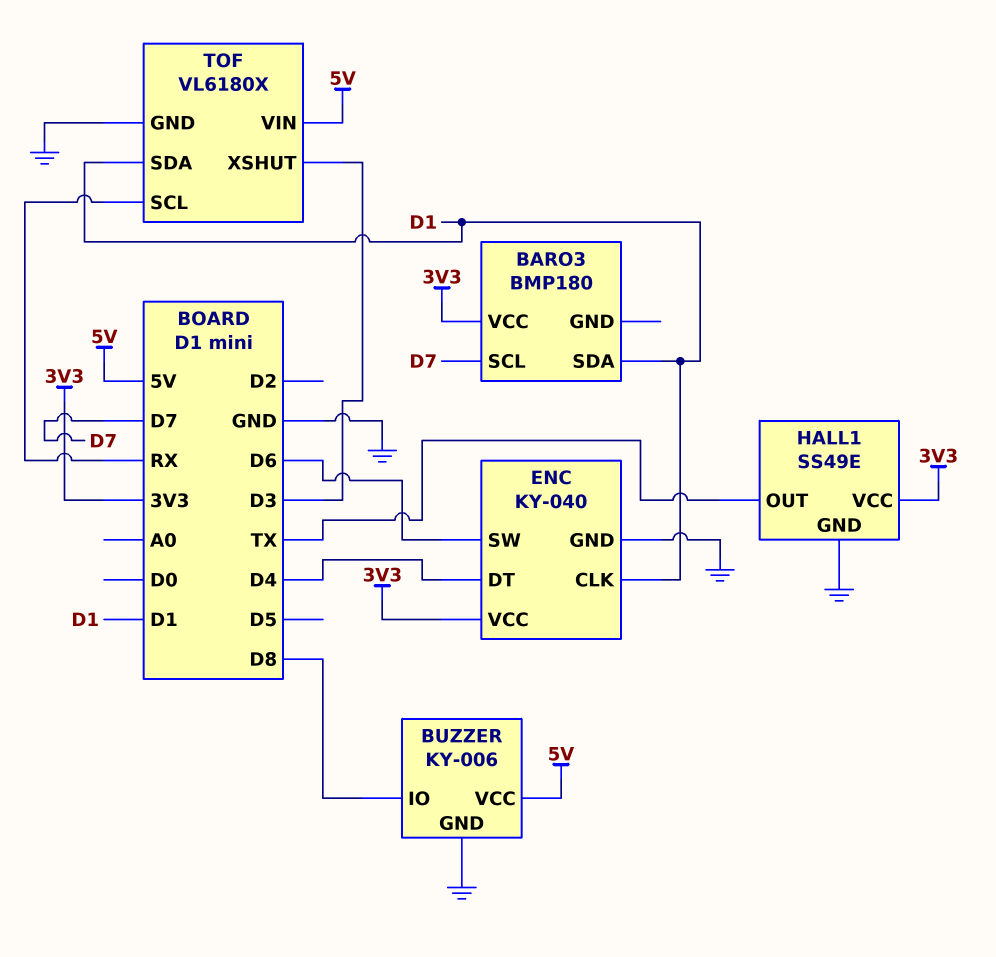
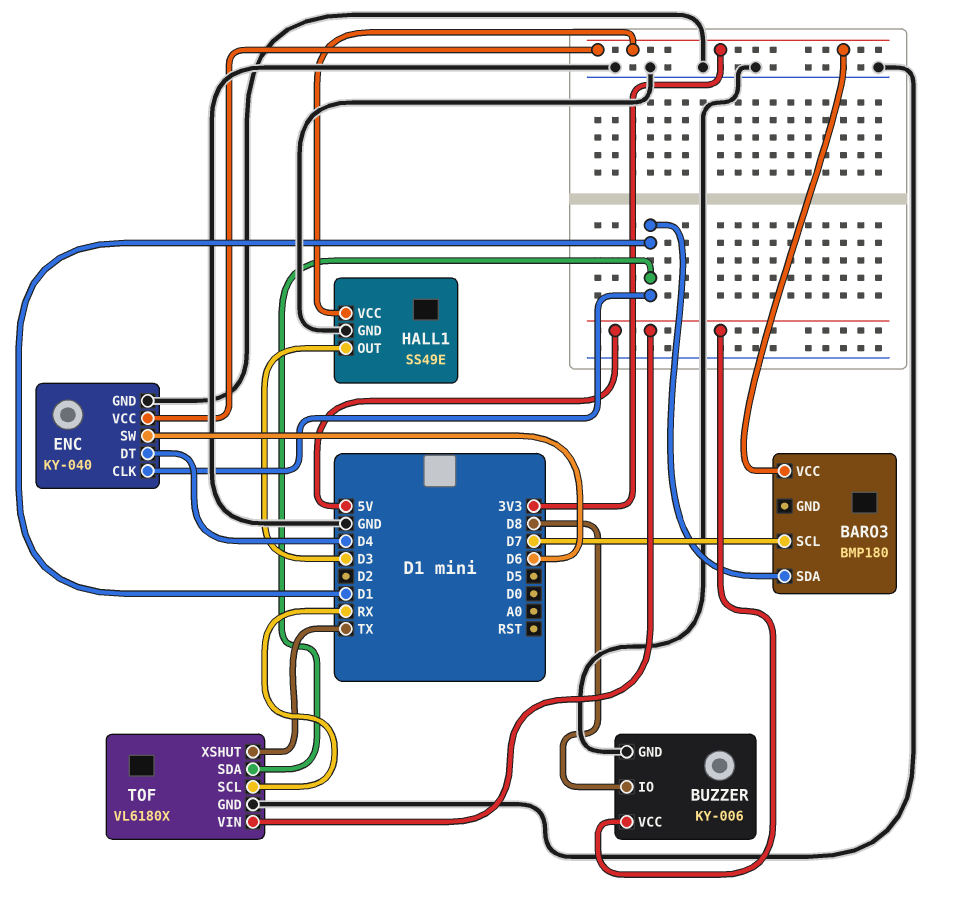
HALL1 pin OUT: TX -> D3
TOF pin XSHUT: D3 -> TX

